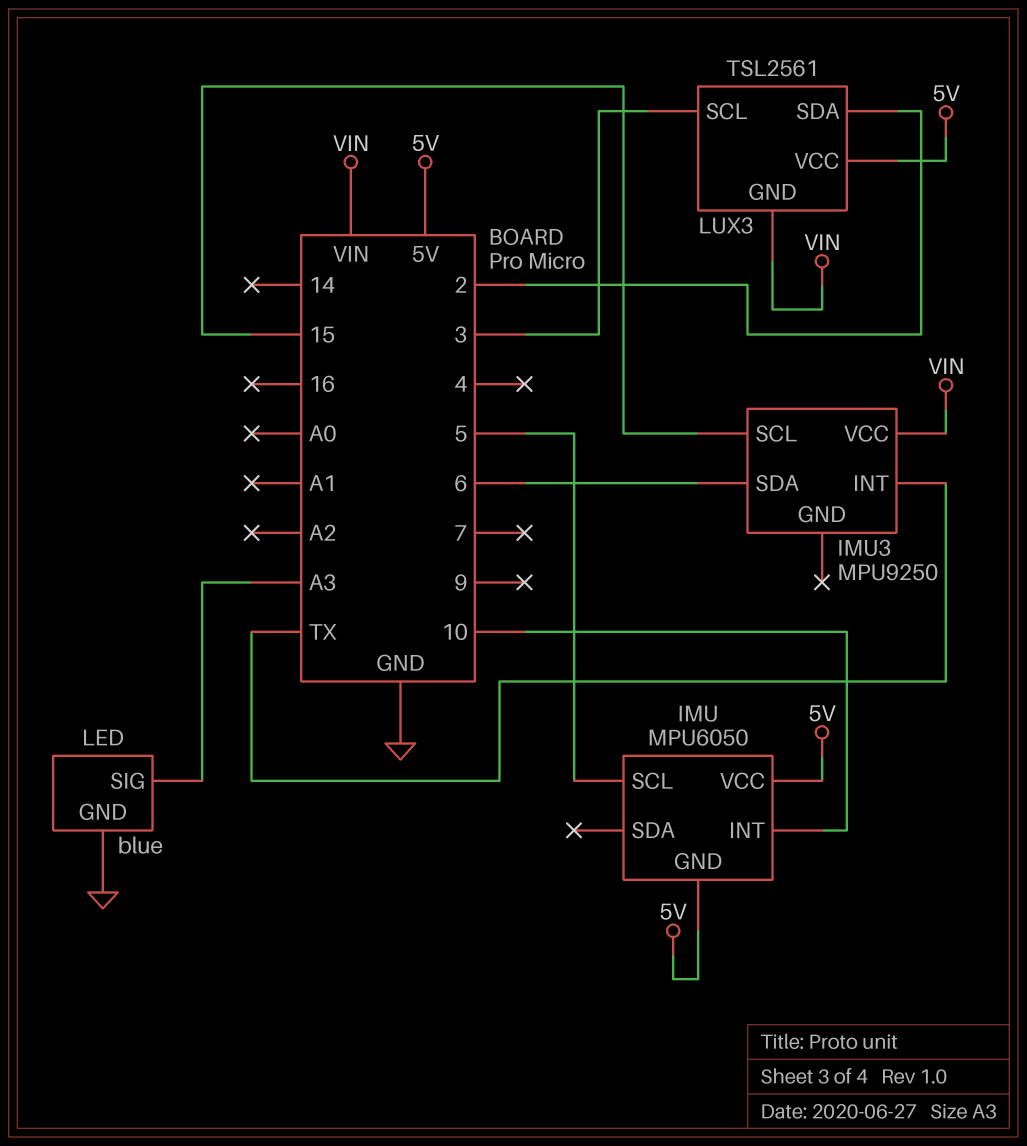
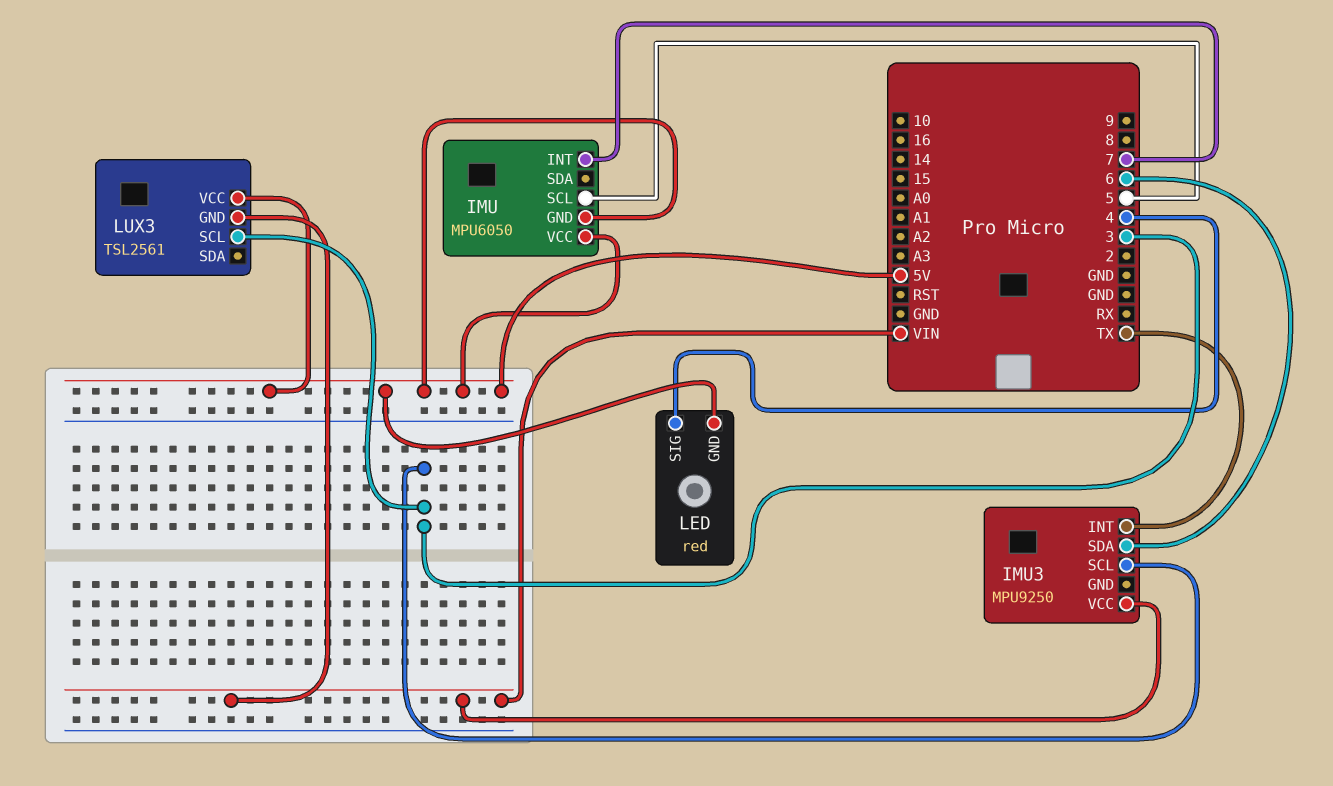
IMU pin INT: 10 -> 7
IMU3 pin SCL: 15 -> 3
LED: blue -> red
LED pin GND: GND -> 5V
LED pin SIG: A3 -> 4
LUX3 pin SDA: 2 -> none

